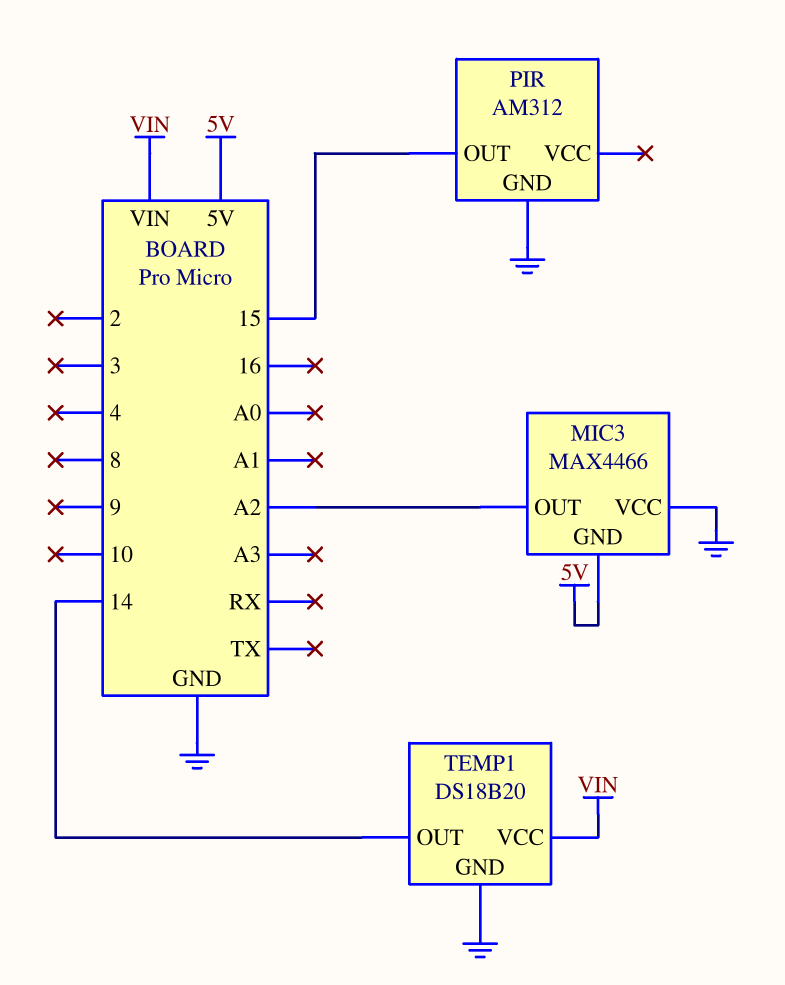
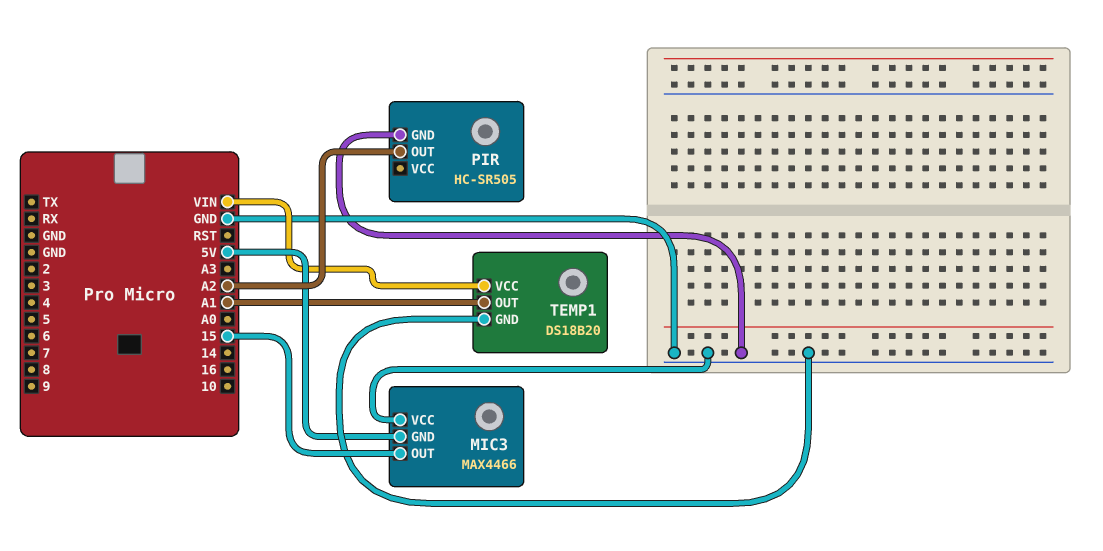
MIC3 pin OUT: A2 -> 15
PIR: AM312 -> HC-SR505
PIR pin OUT: 15 -> A2
TEMP1 pin OUT: 14 -> A1

